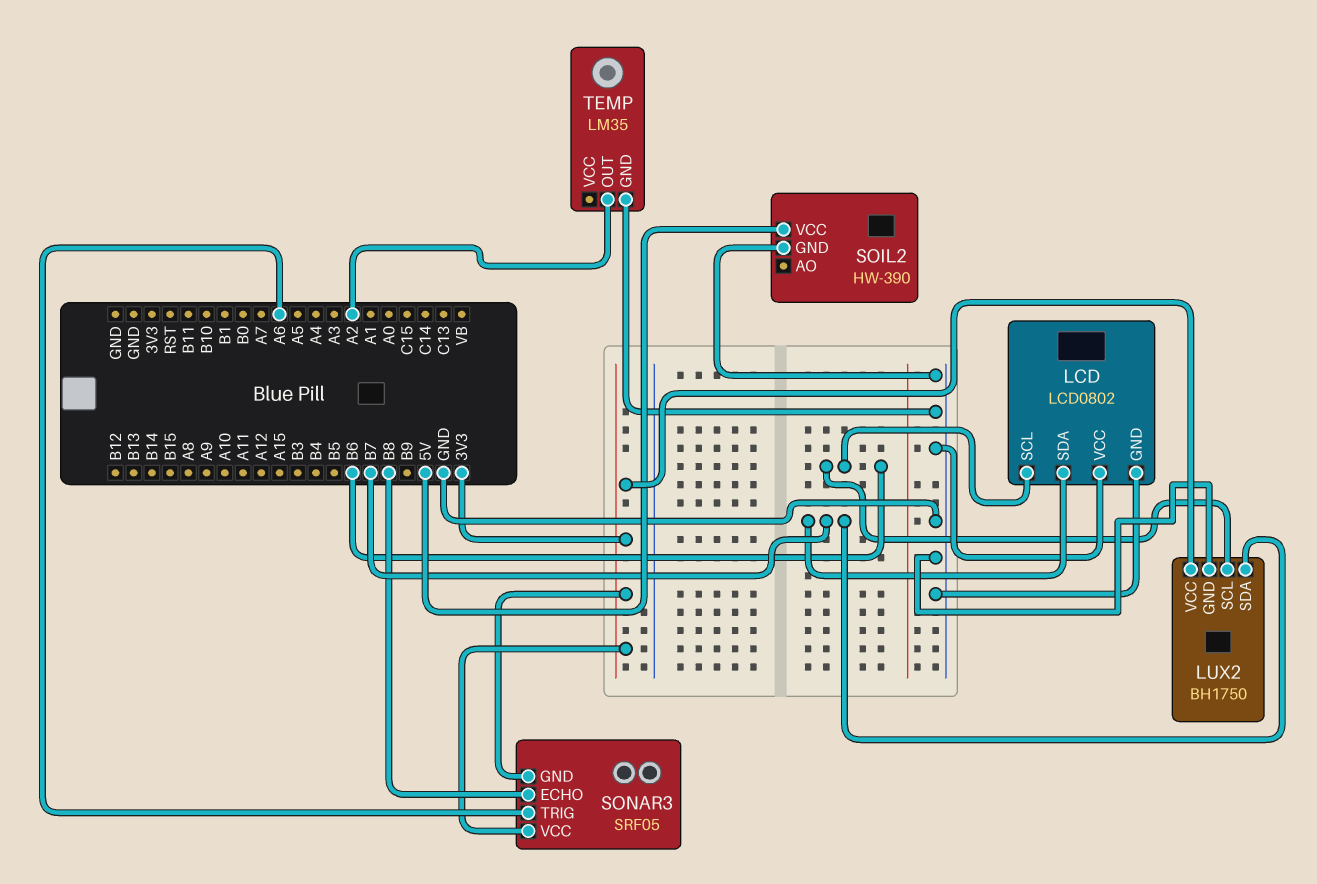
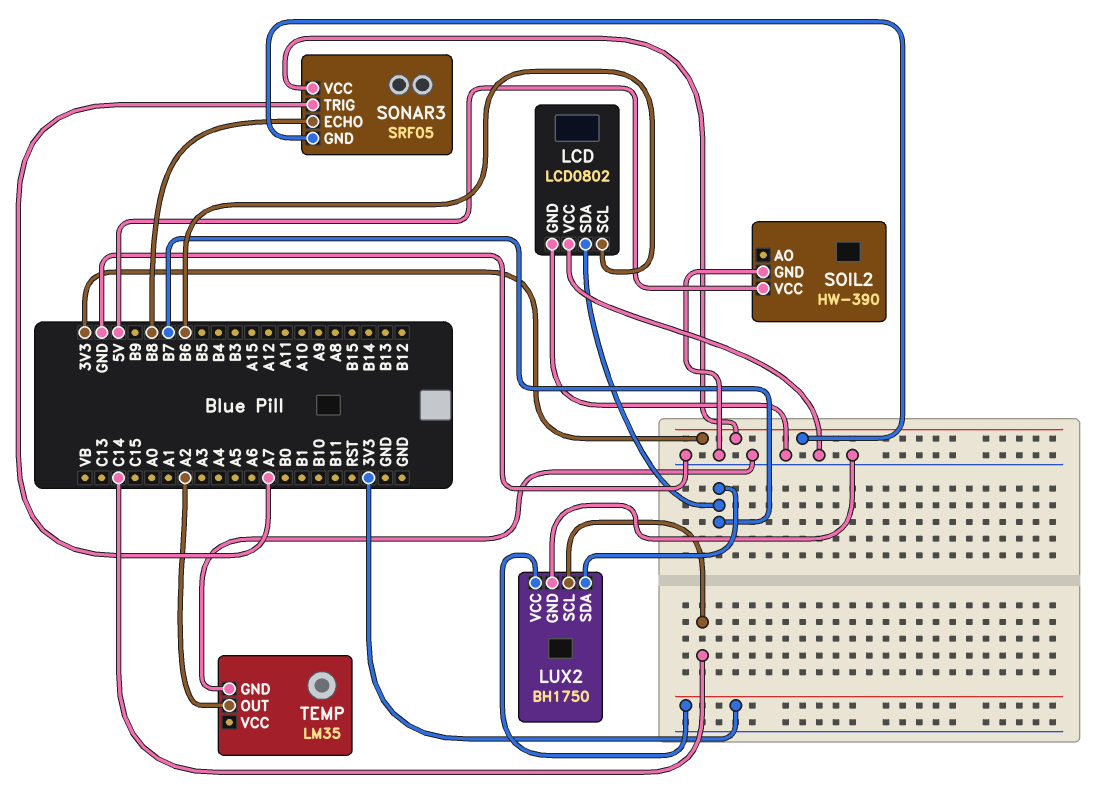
LUX2 pin SCL: B6 -> C14
SONAR3 pin TRIG: A6 -> A7

